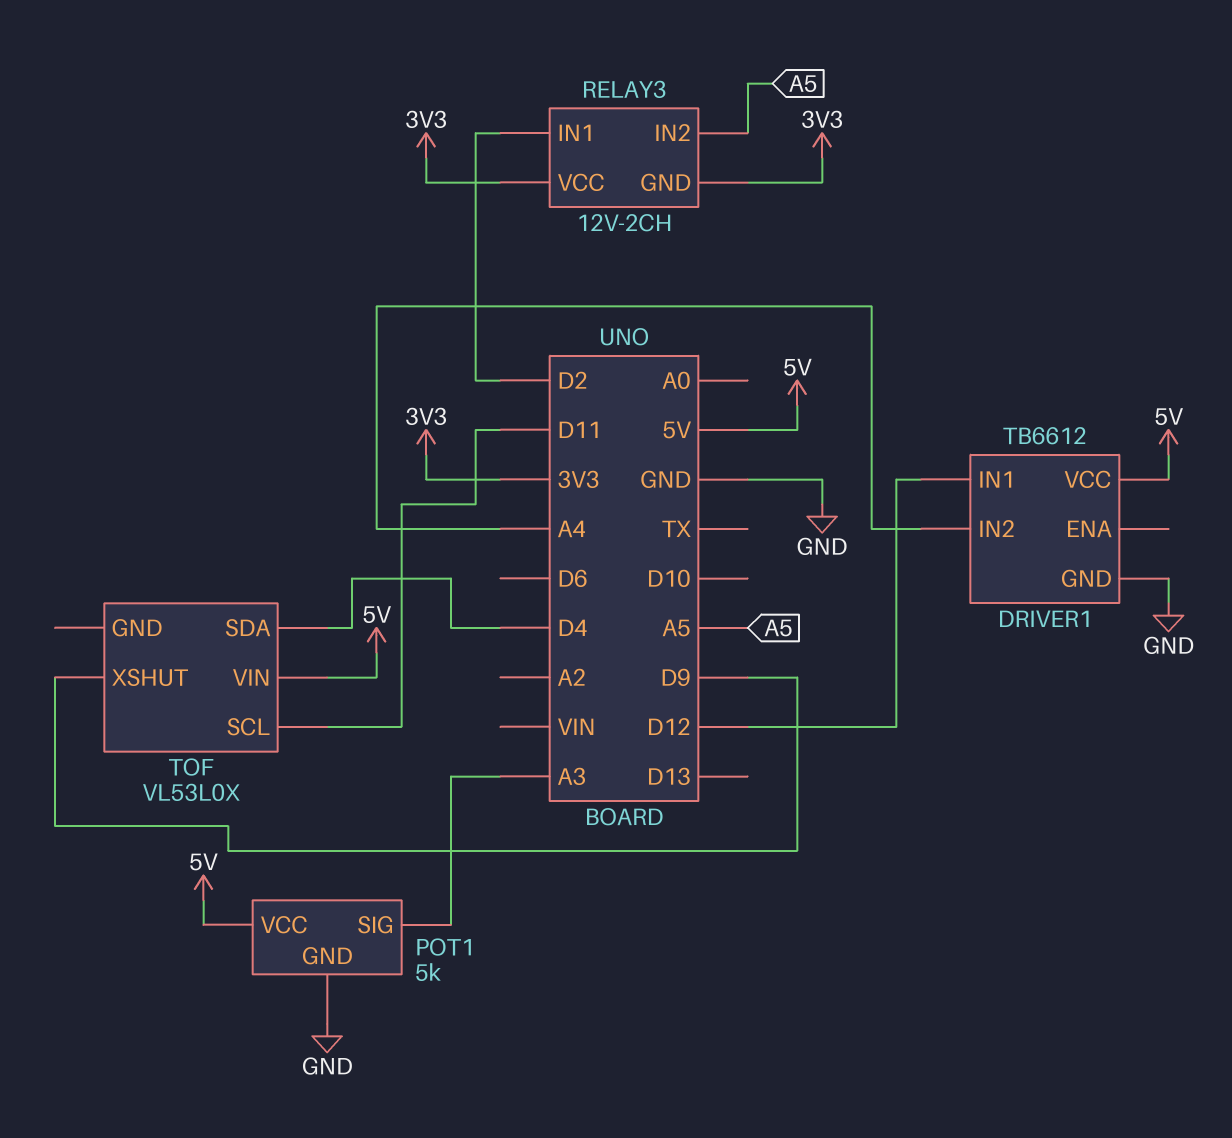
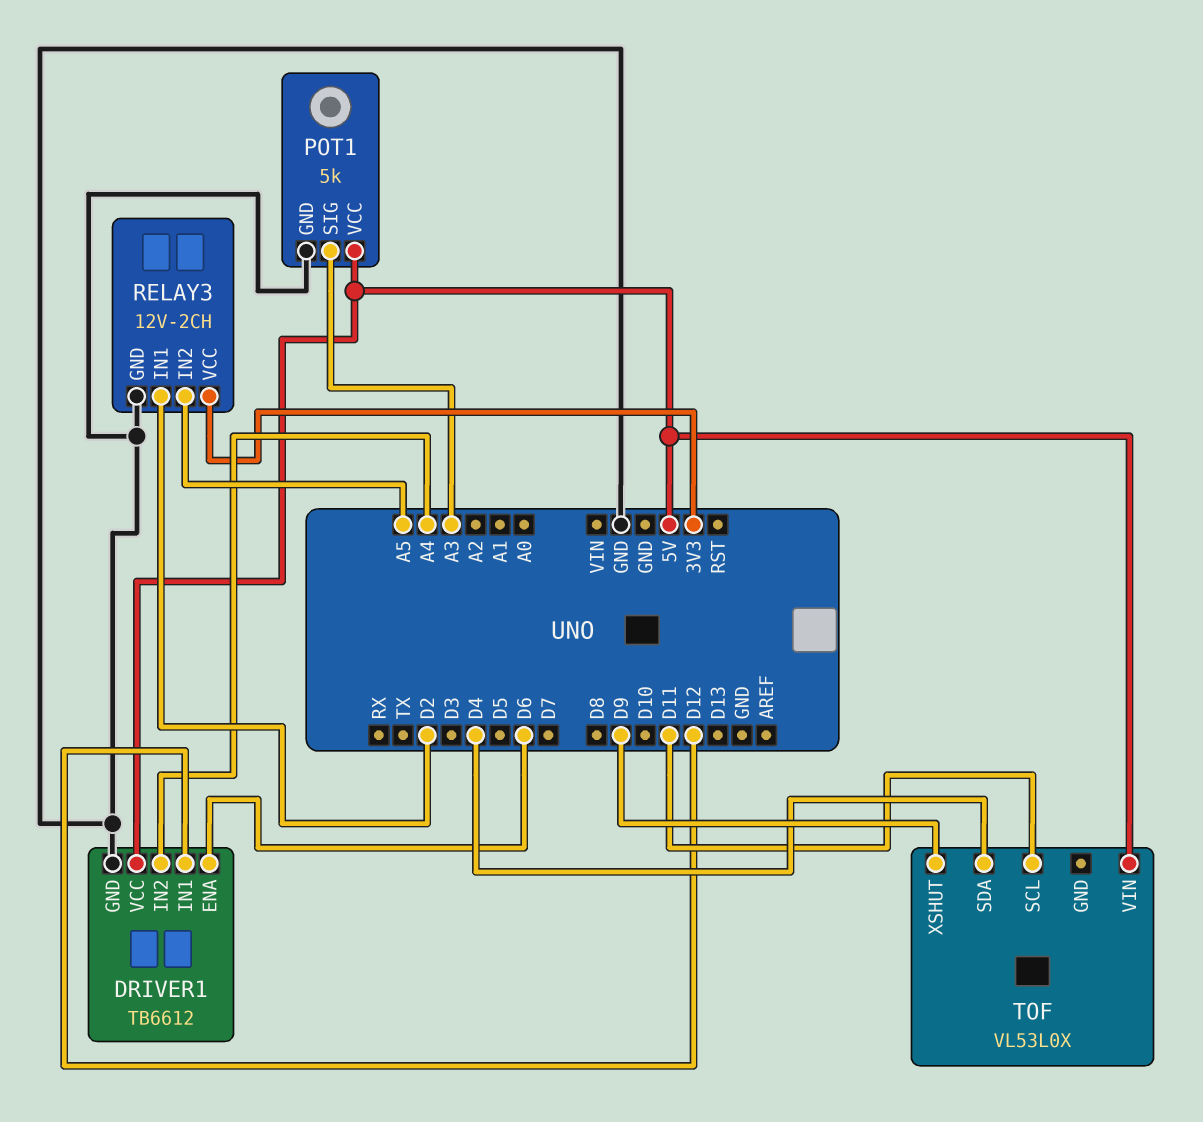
DRIVER1 pin ENA: none -> D6
RELAY3 pin GND: 3V3 -> GND

